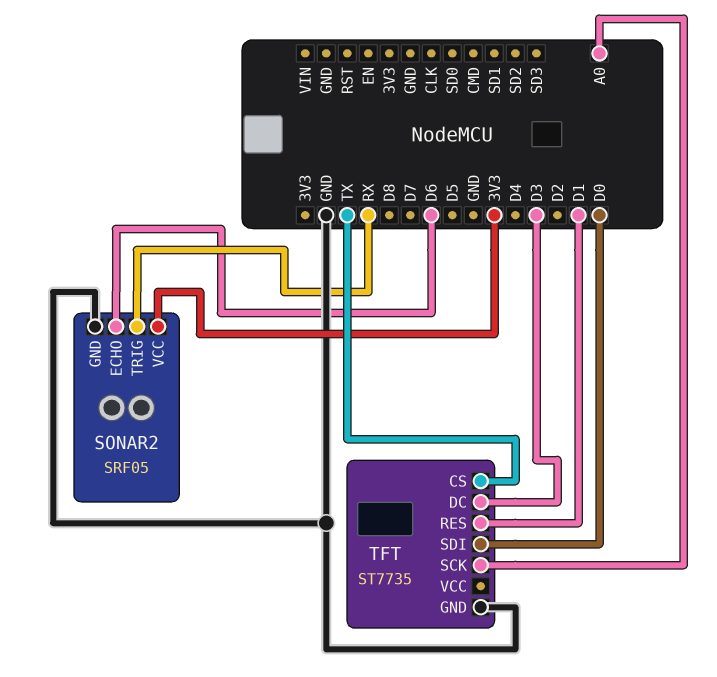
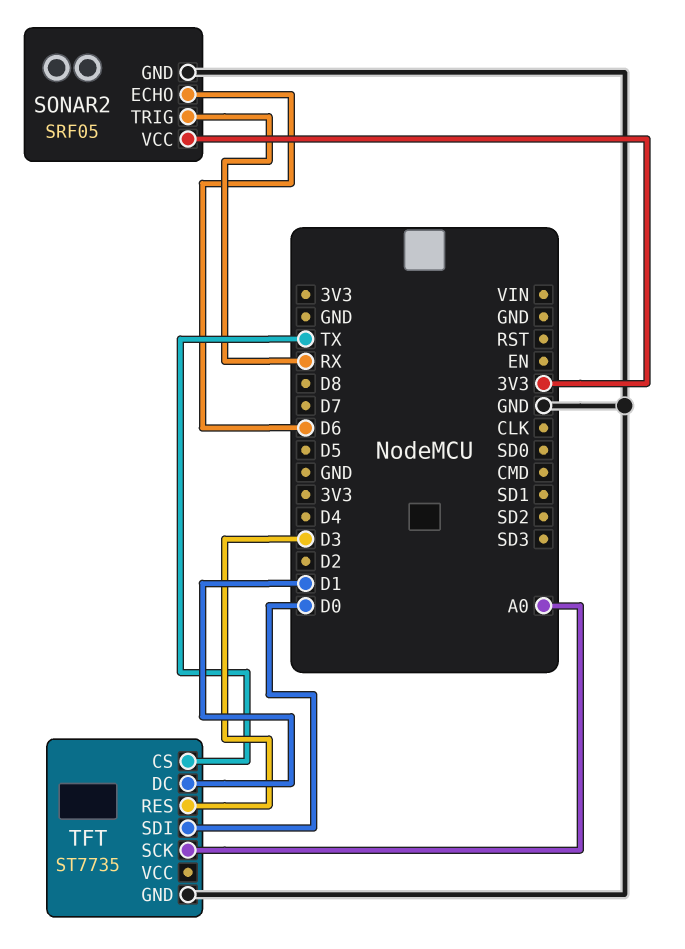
TFT pin DC: D3 -> D1
TFT pin RES: D1 -> D3

